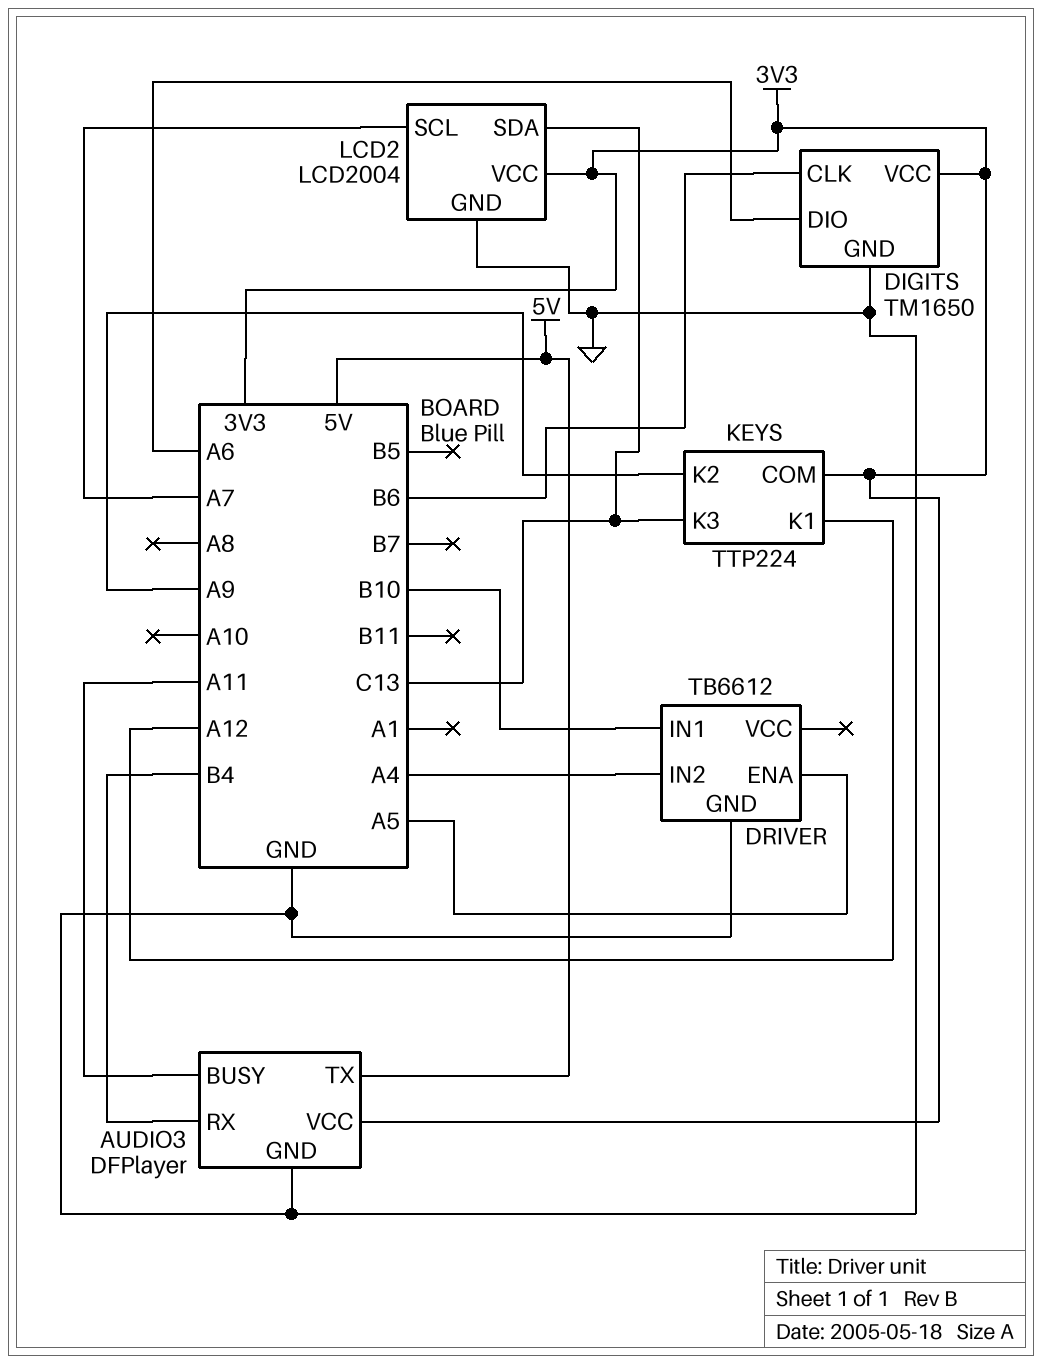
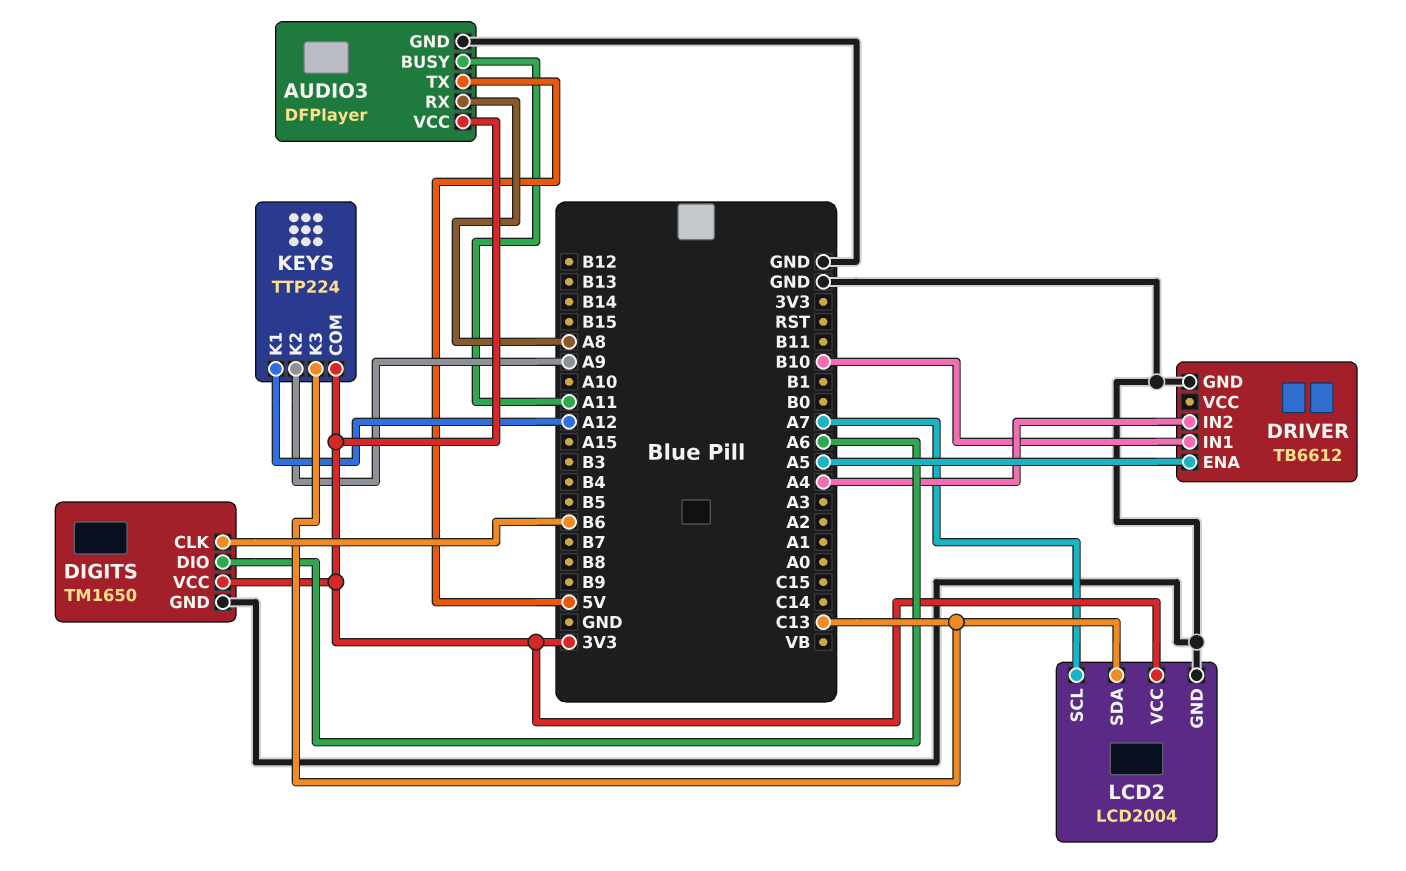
AUDIO3 pin RX: B4 -> A8

